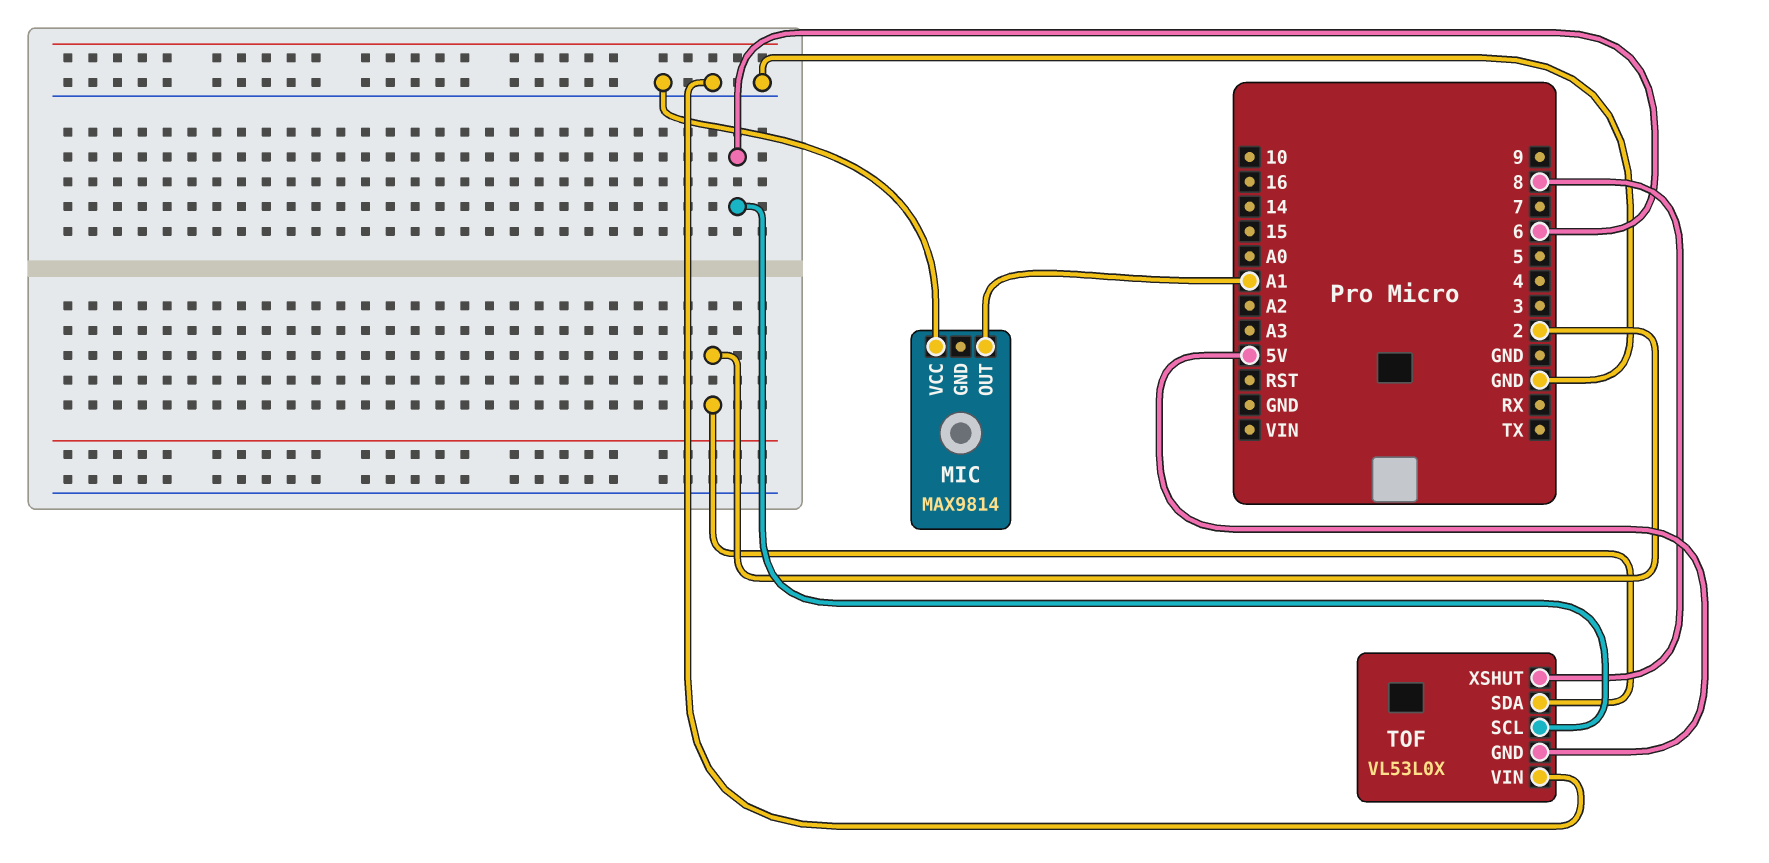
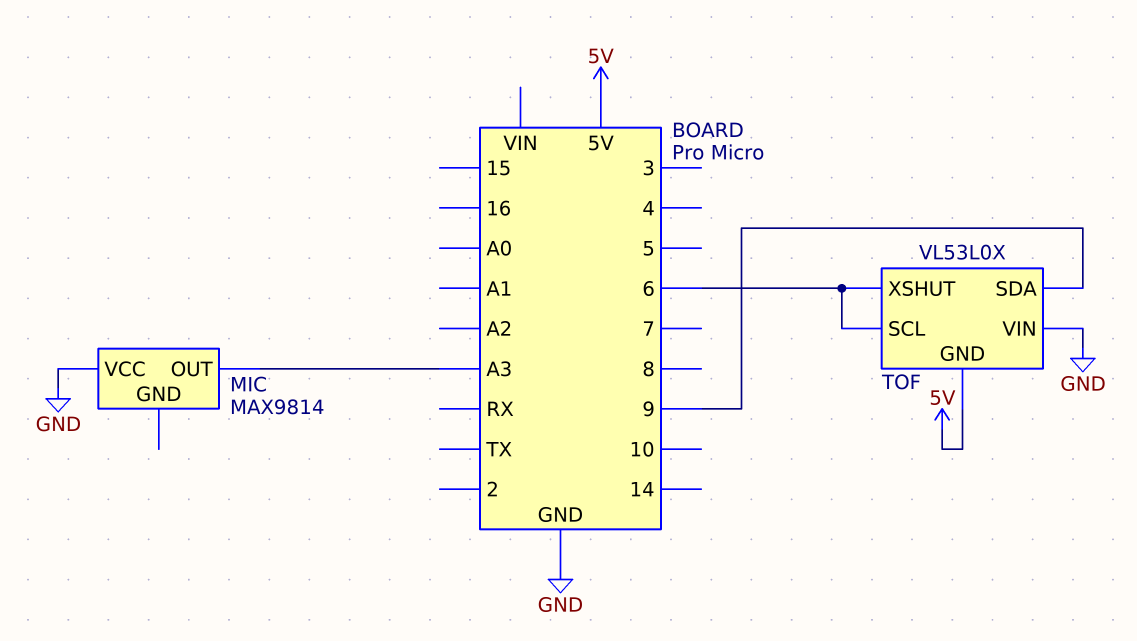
MIC pin OUT: A1 -> A3
TOF pin SDA: 2 -> 9
TOF pin XSHUT: 8 -> 6

